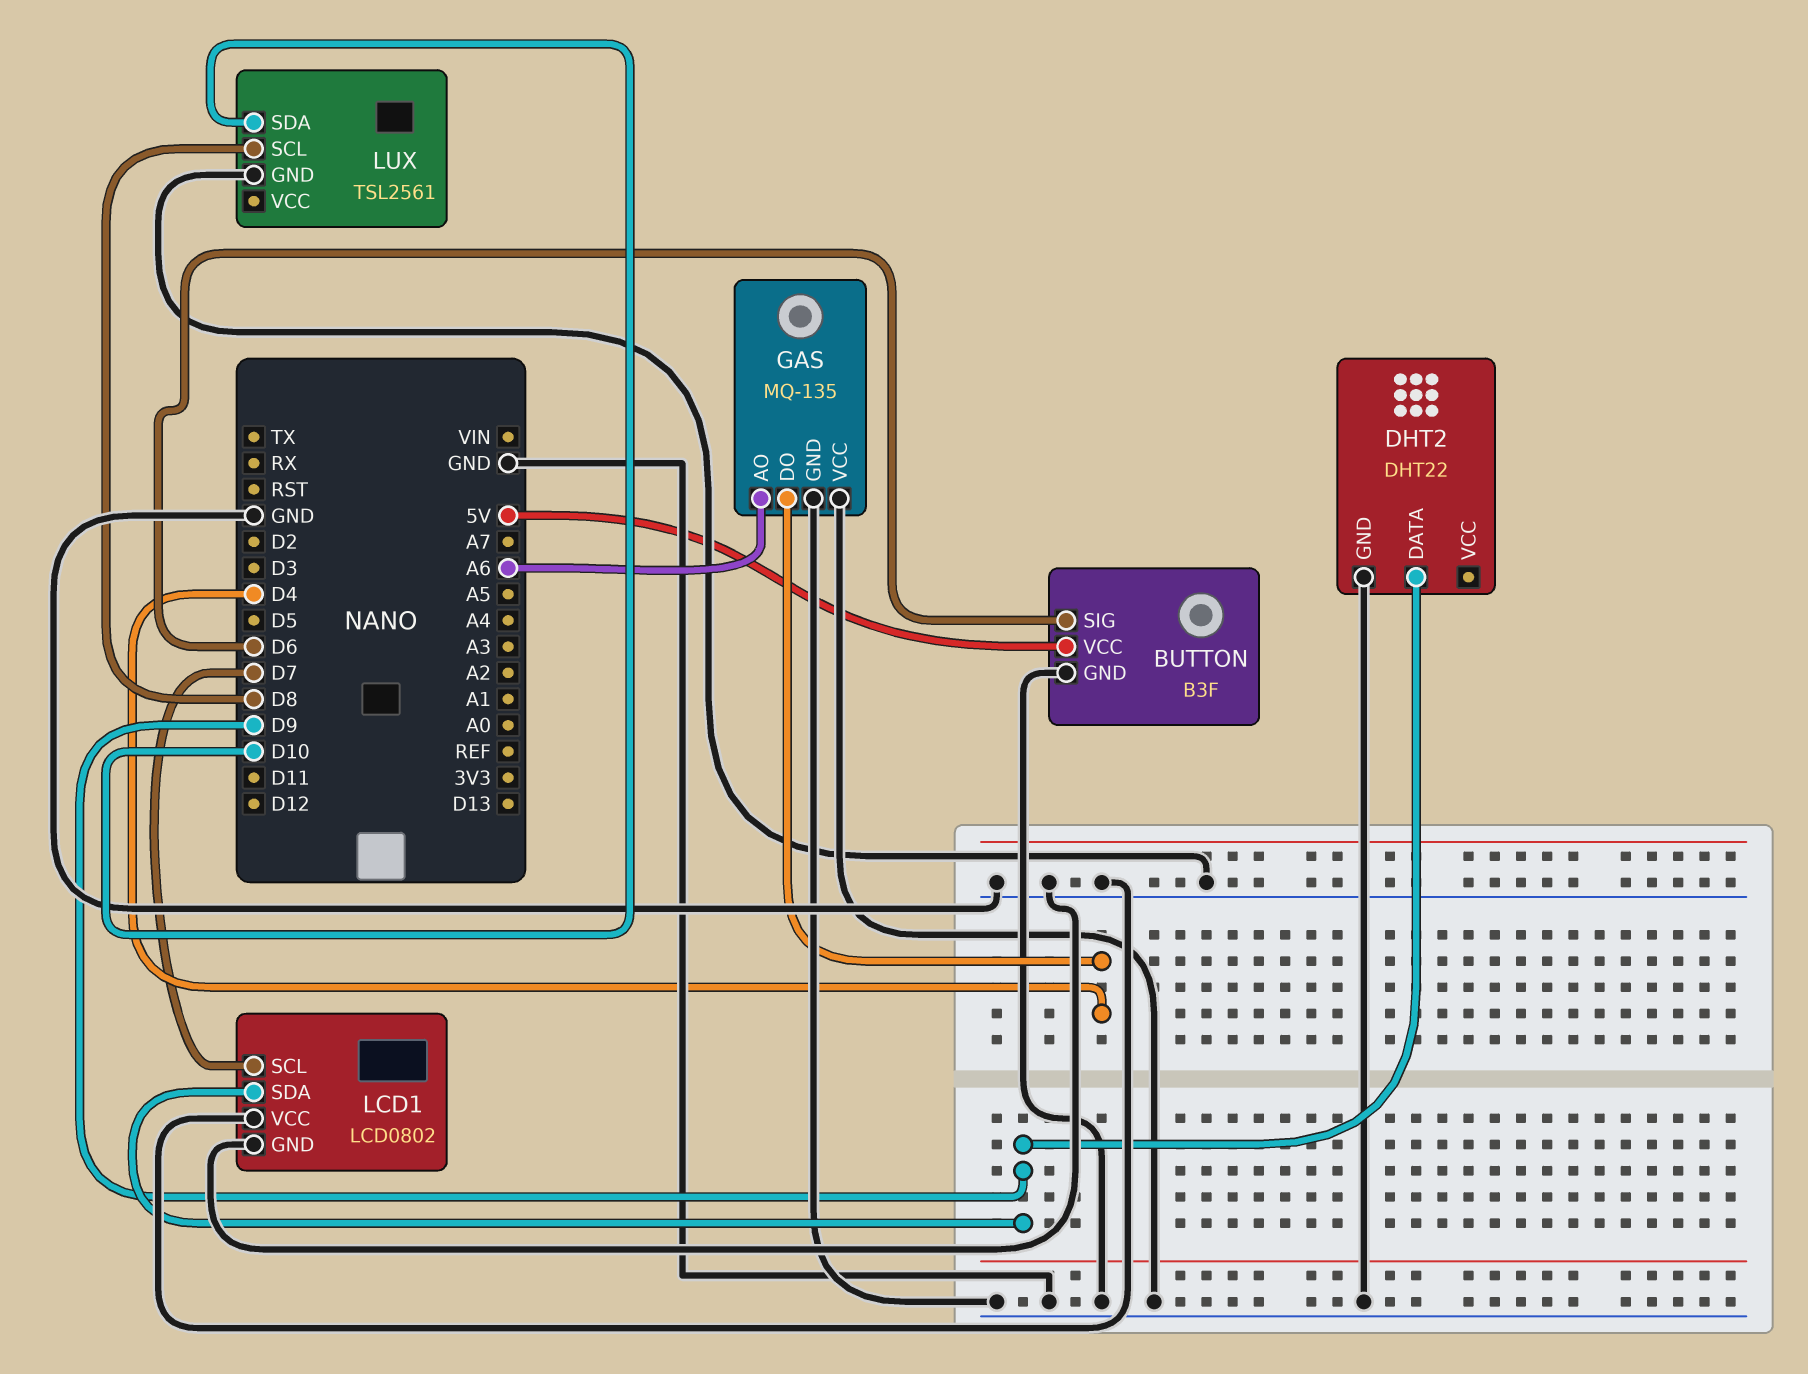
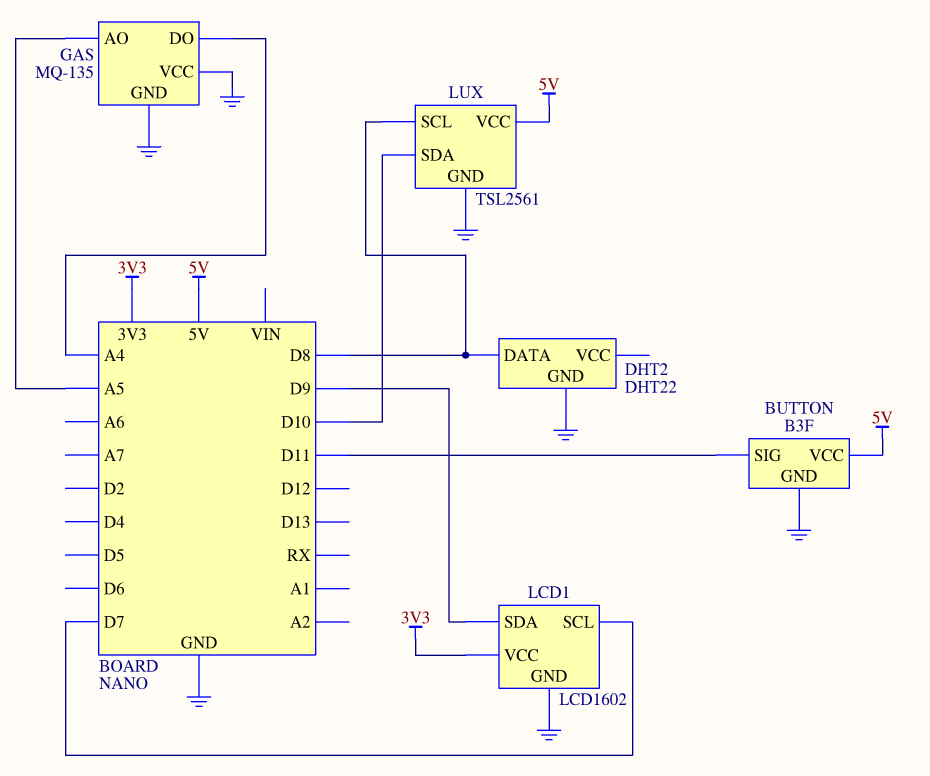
BUTTON pin SIG: D6 -> D11
DHT2 pin DATA: D9 -> D8
GAS pin AO: A6 -> A5
GAS pin DO: D4 -> A4
LCD1: LCD0802 -> LCD1602
LCD1 pin VCC: GND -> 3V3
LUX pin VCC: none -> 5V

